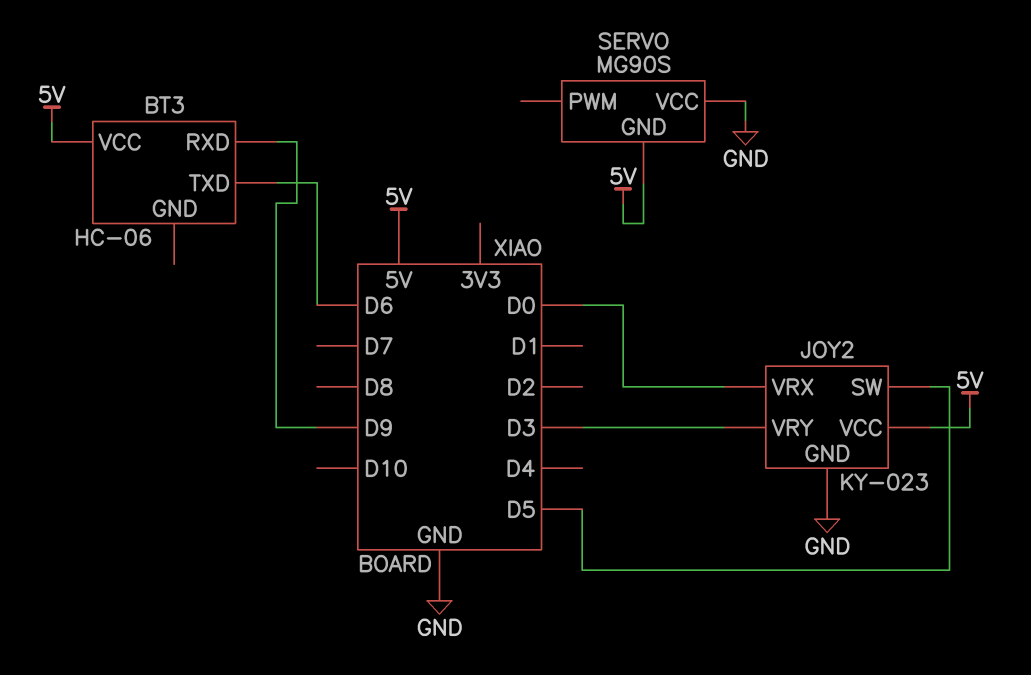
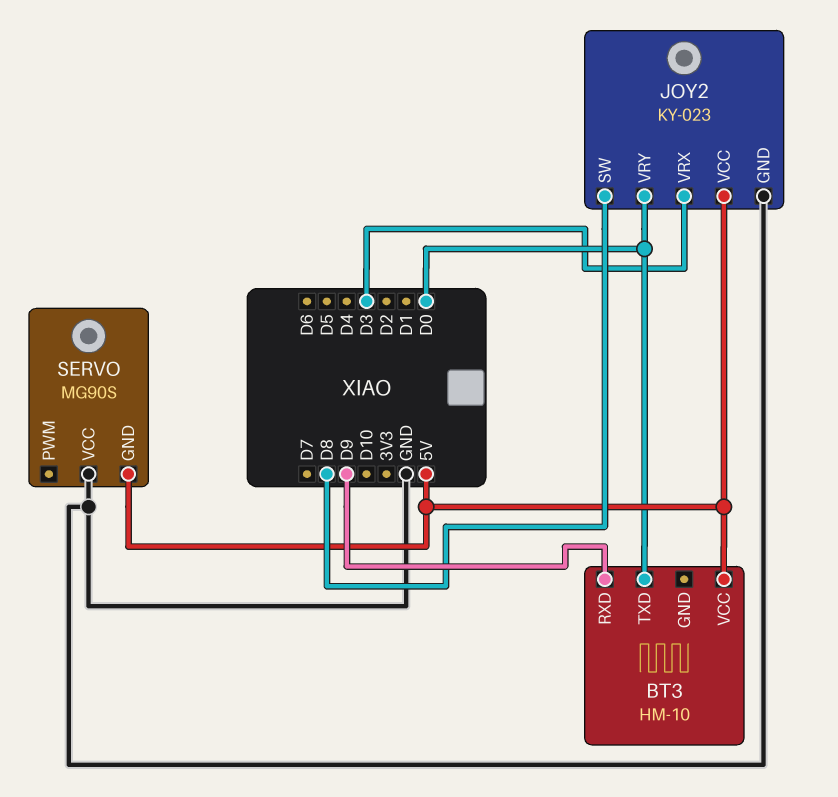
BT3: HC-06 -> HM-10
BT3 pin TXD: D6 -> D0
JOY2 pin SW: D5 -> D8
JOY2 pin VRX: D0 -> D3
JOY2 pin VRY: D3 -> D0

